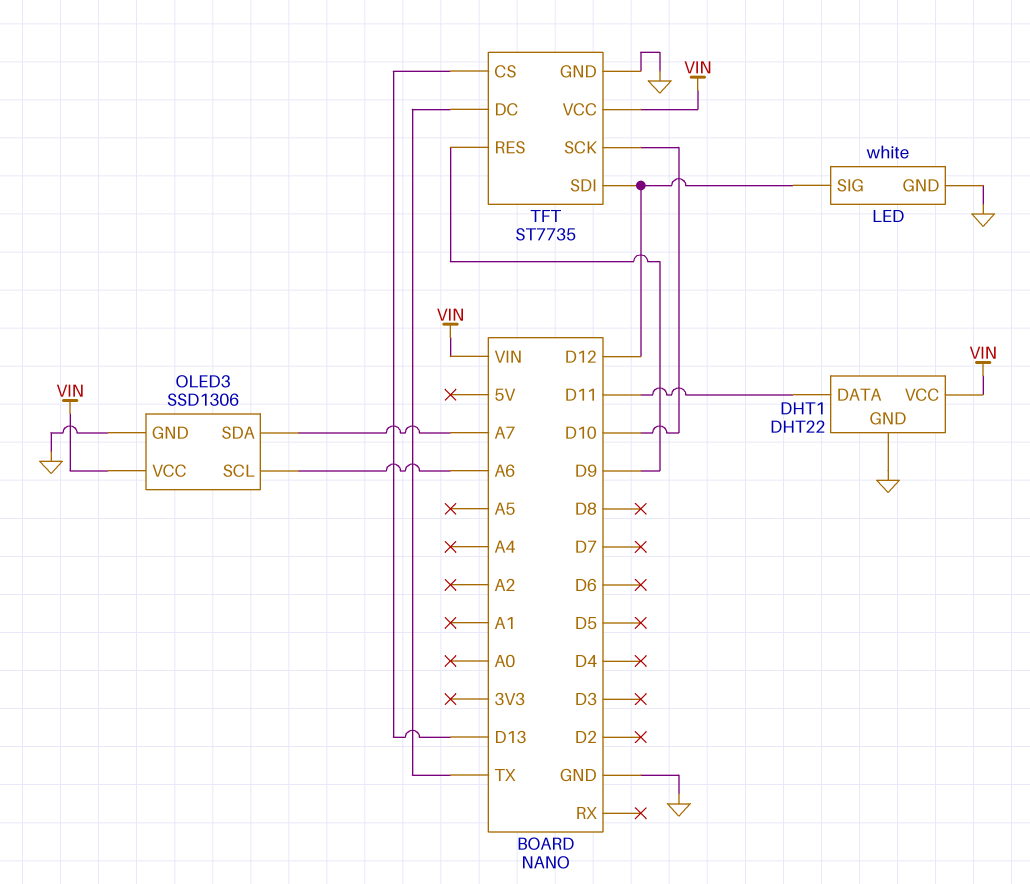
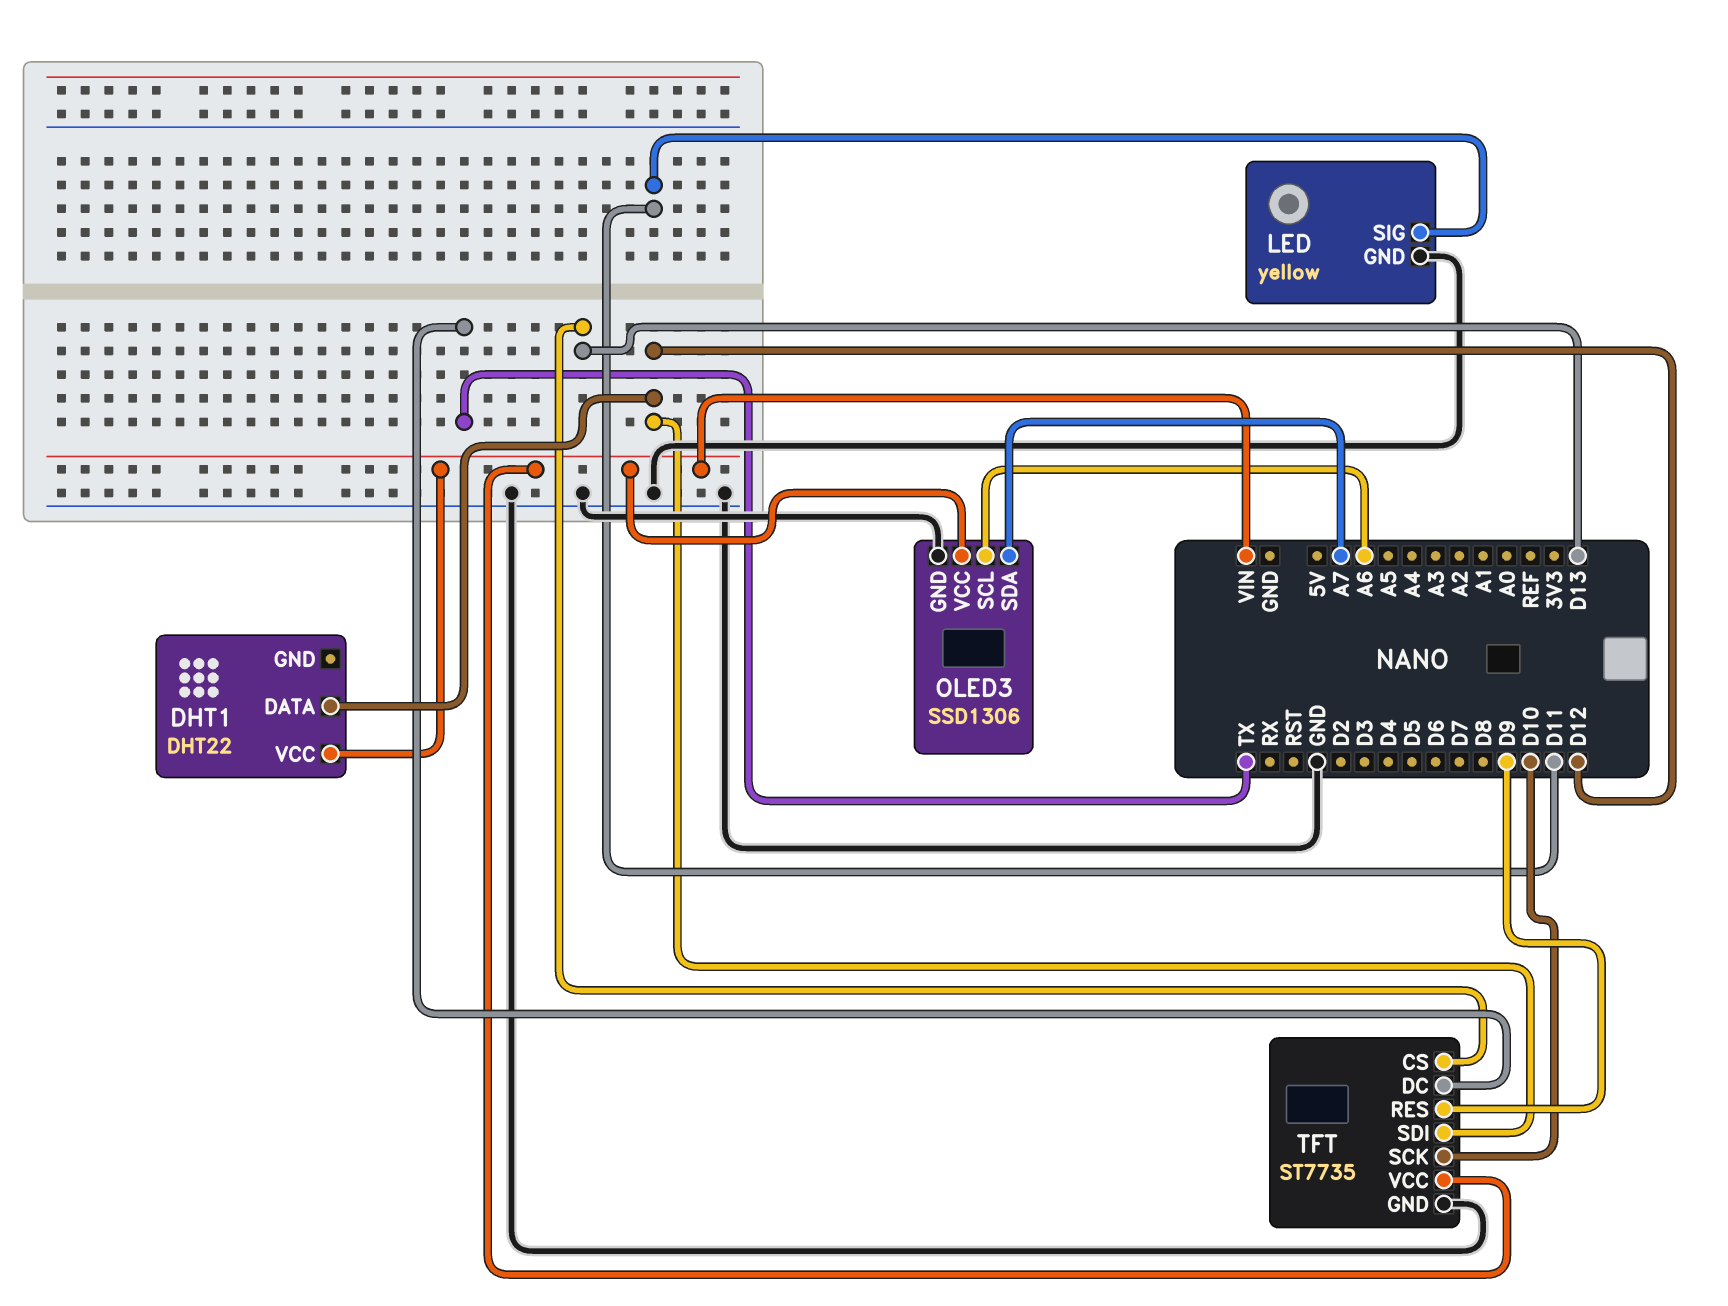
DHT1 pin DATA: D11 -> D12
DHT1 pin GND: GND -> none
LED: white -> yellow
LED pin SIG: D12 -> D11

